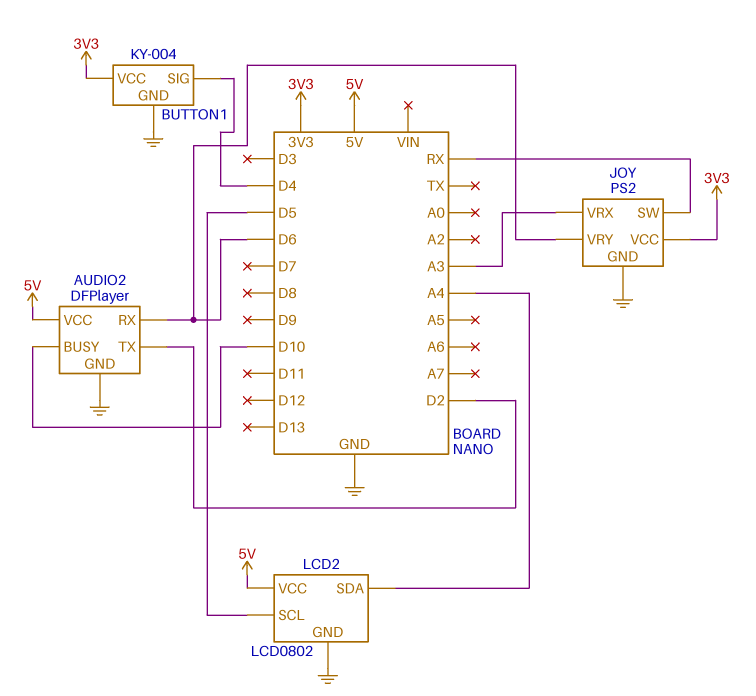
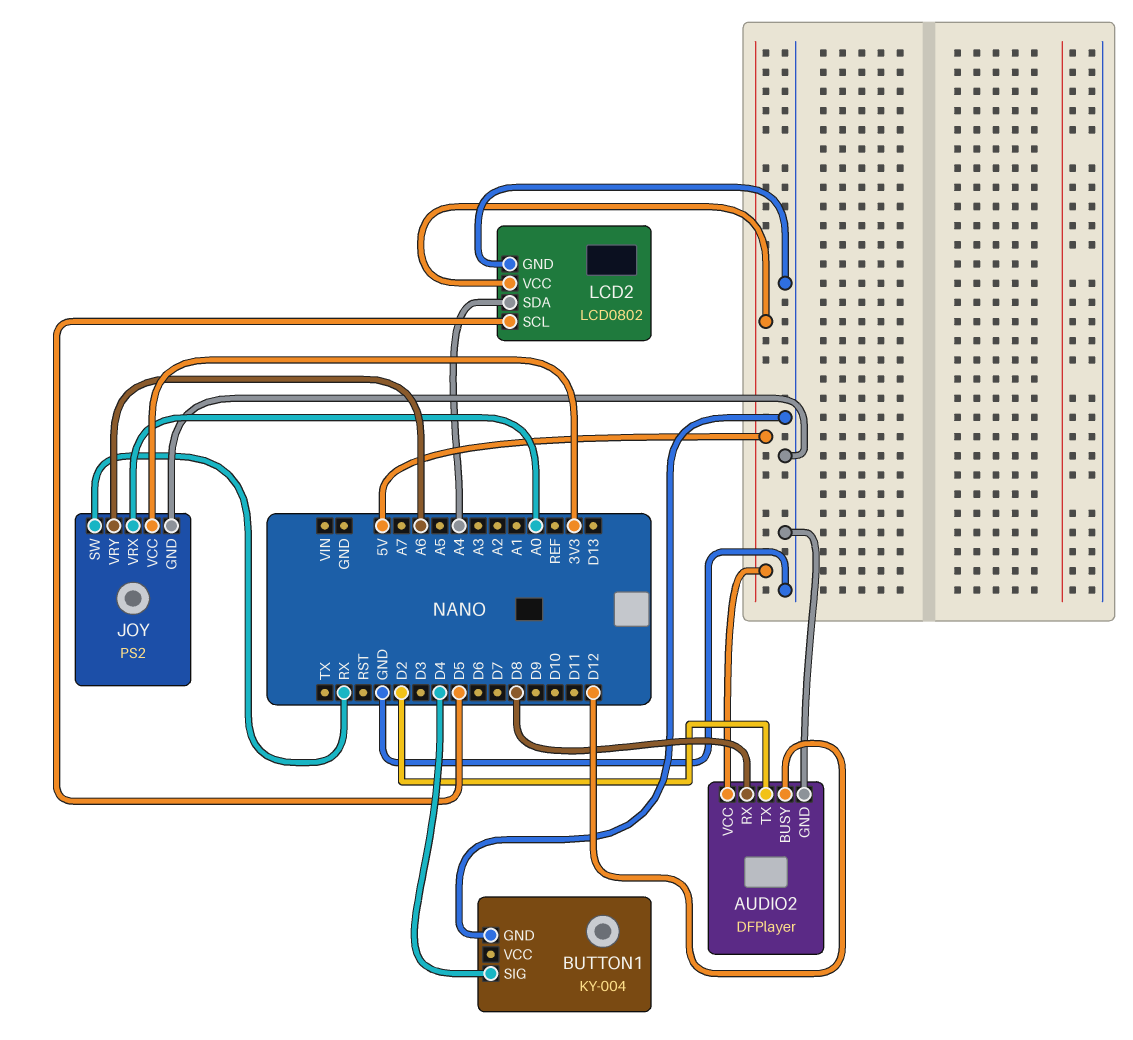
AUDIO2 pin BUSY: D10 -> D12
AUDIO2 pin RX: D6 -> D8
BUTTON1 pin VCC: 3V3 -> none
JOY pin VRX: A3 -> A0
JOY pin VRY: D6 -> A6

